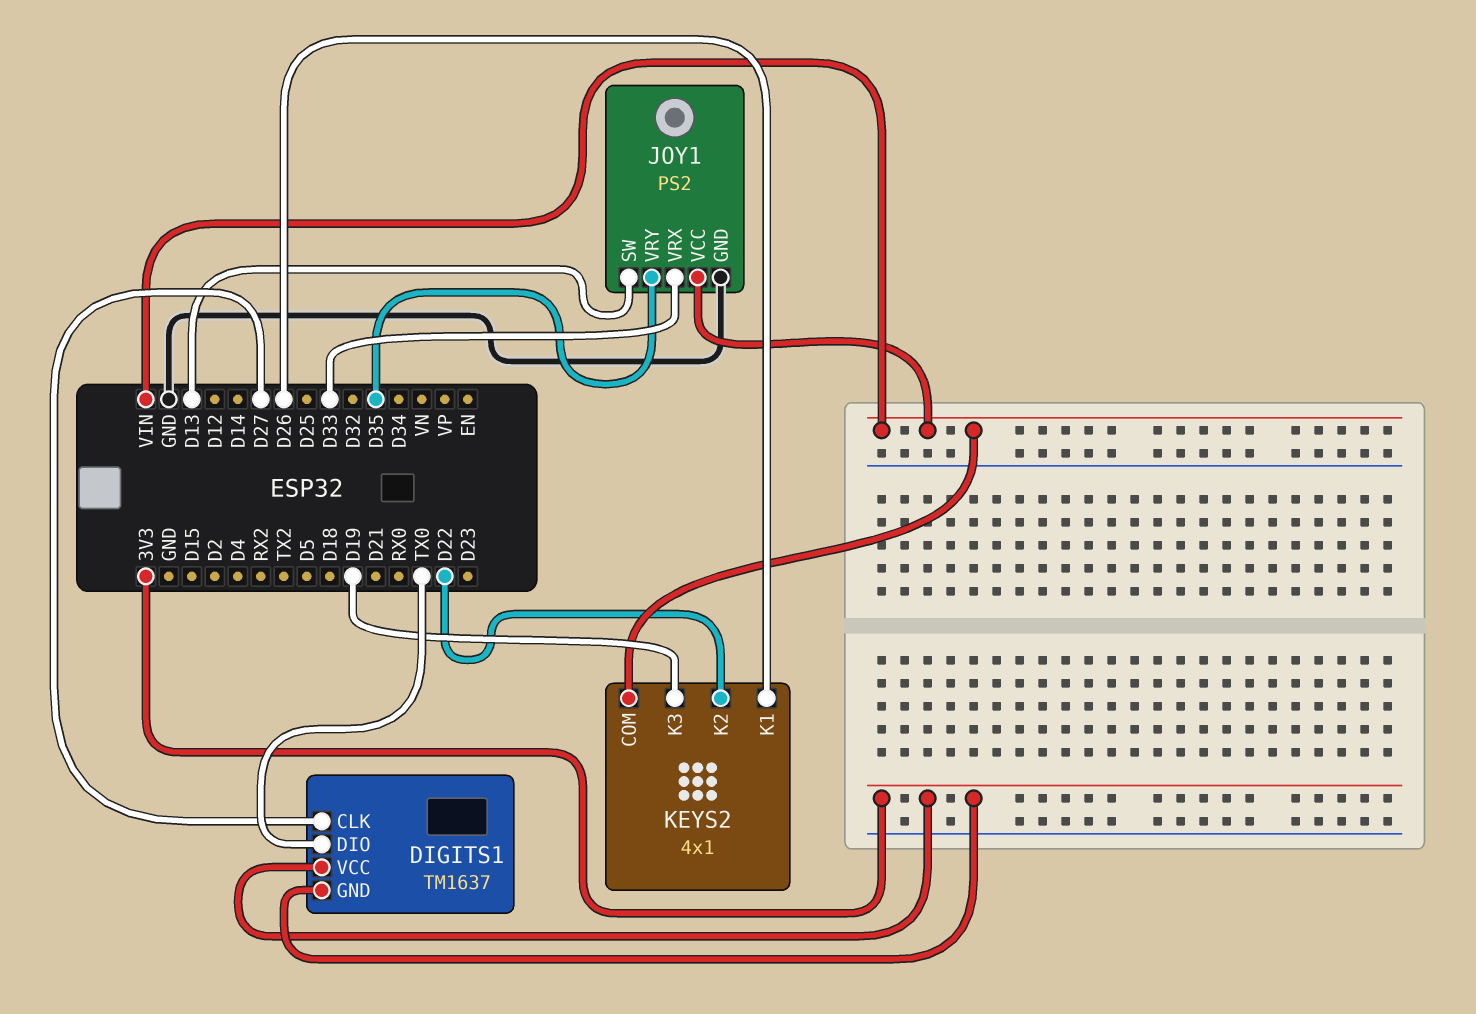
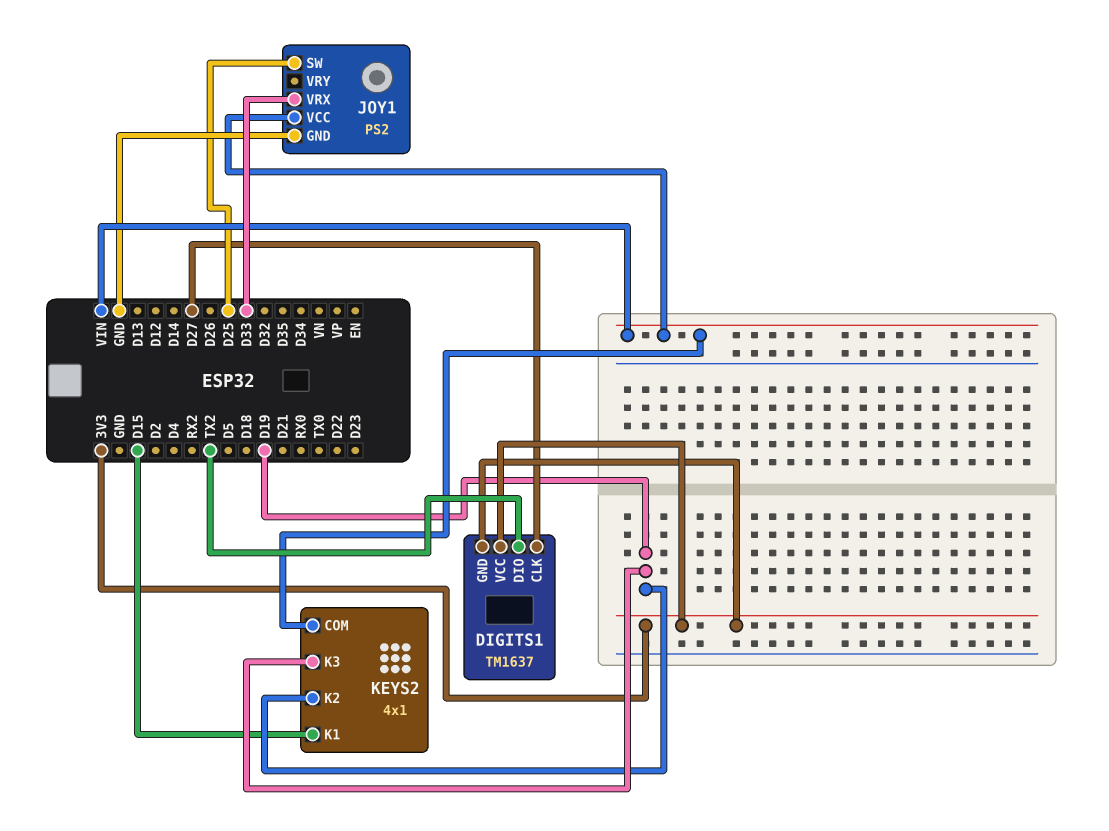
DIGITS1 pin DIO: TX0 -> TX2
JOY1 pin SW: D13 -> D25
JOY1 pin VRY: D35 -> none
KEYS2 pin K1: D26 -> D15
KEYS2 pin K2: D22 -> D19

